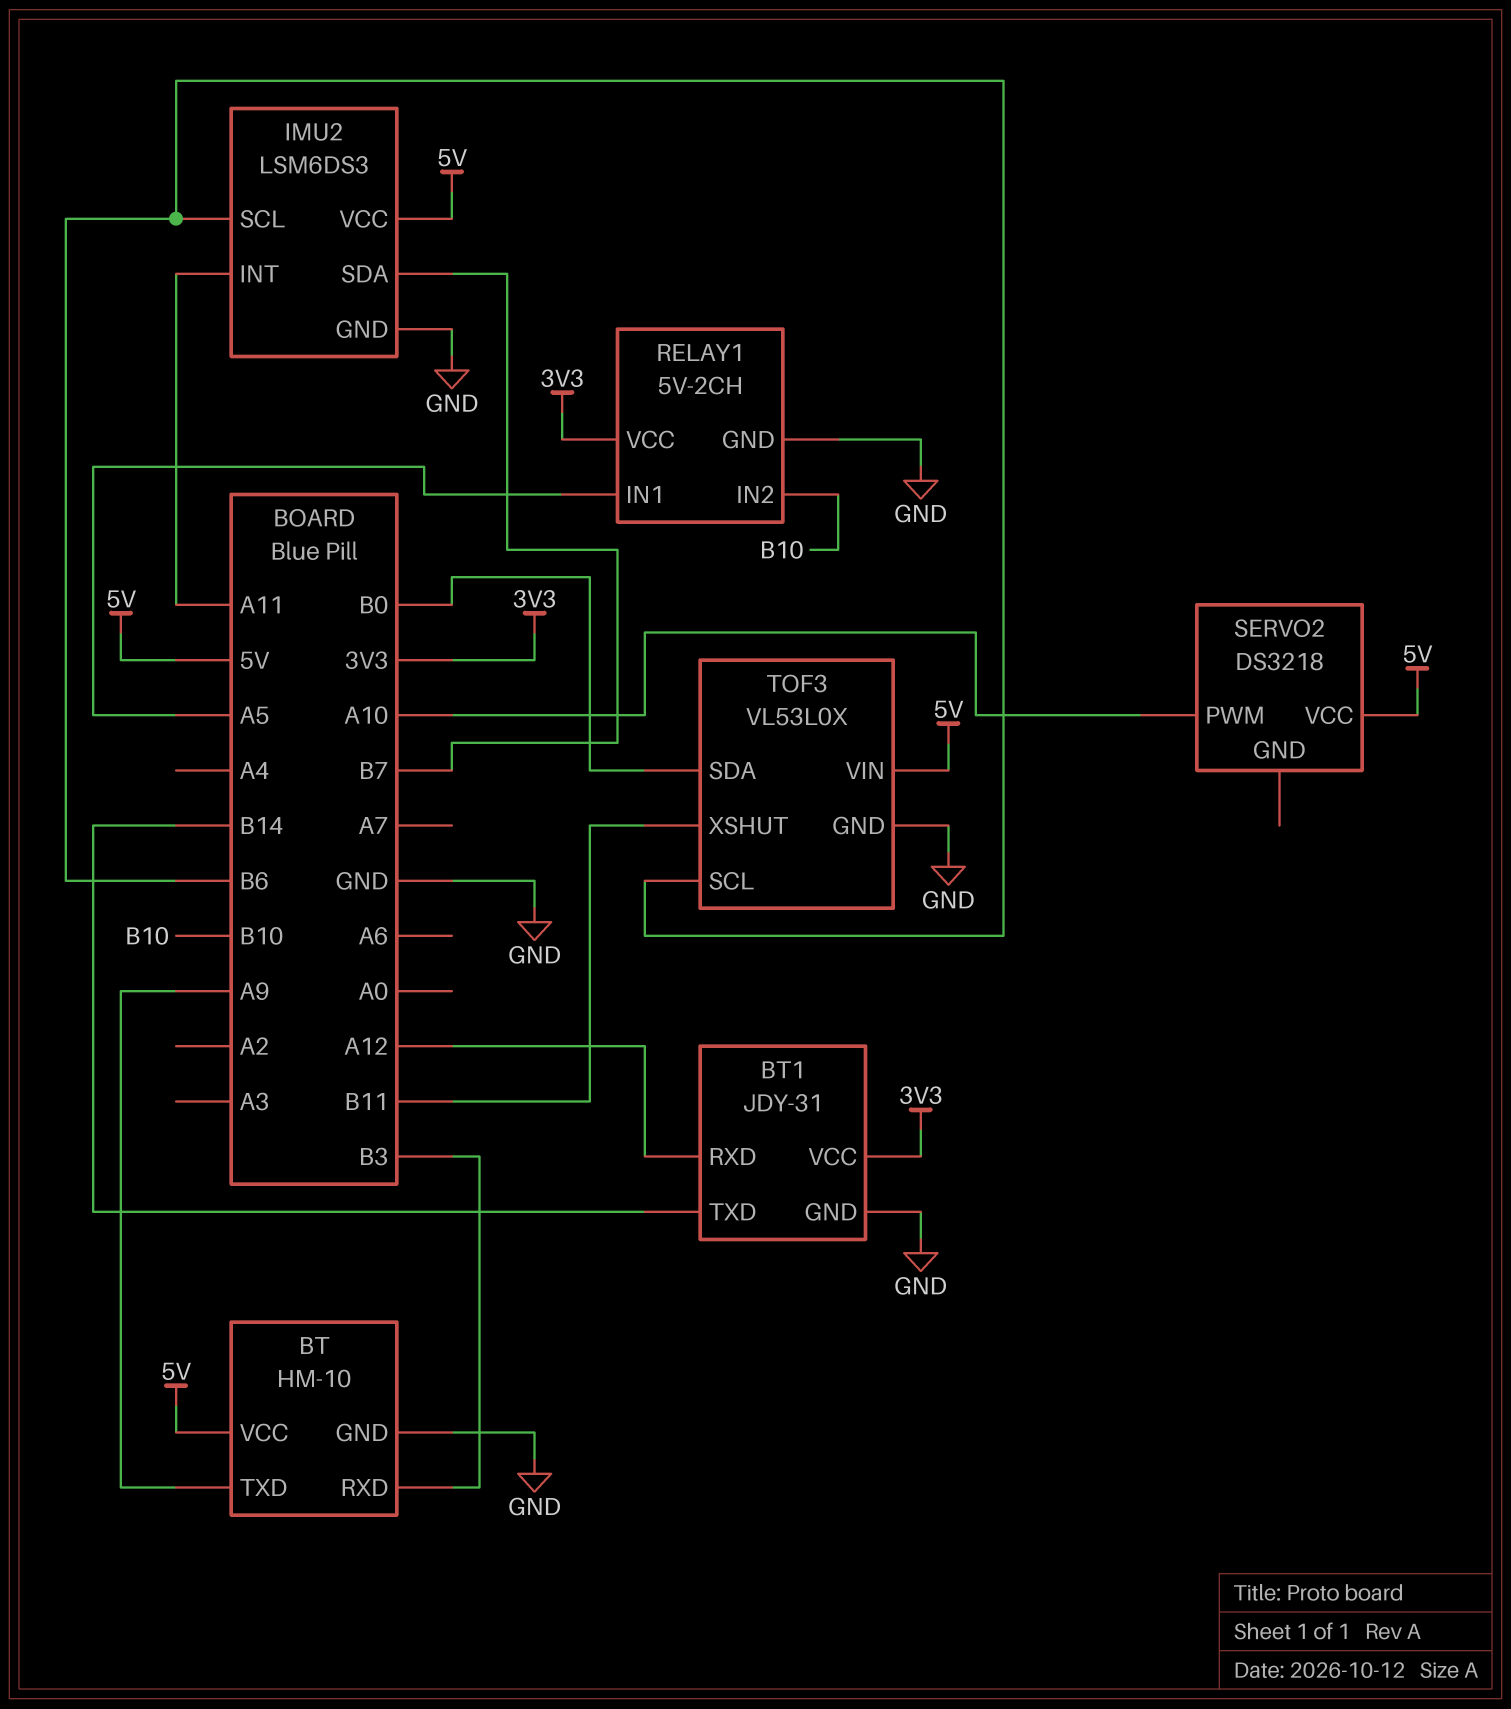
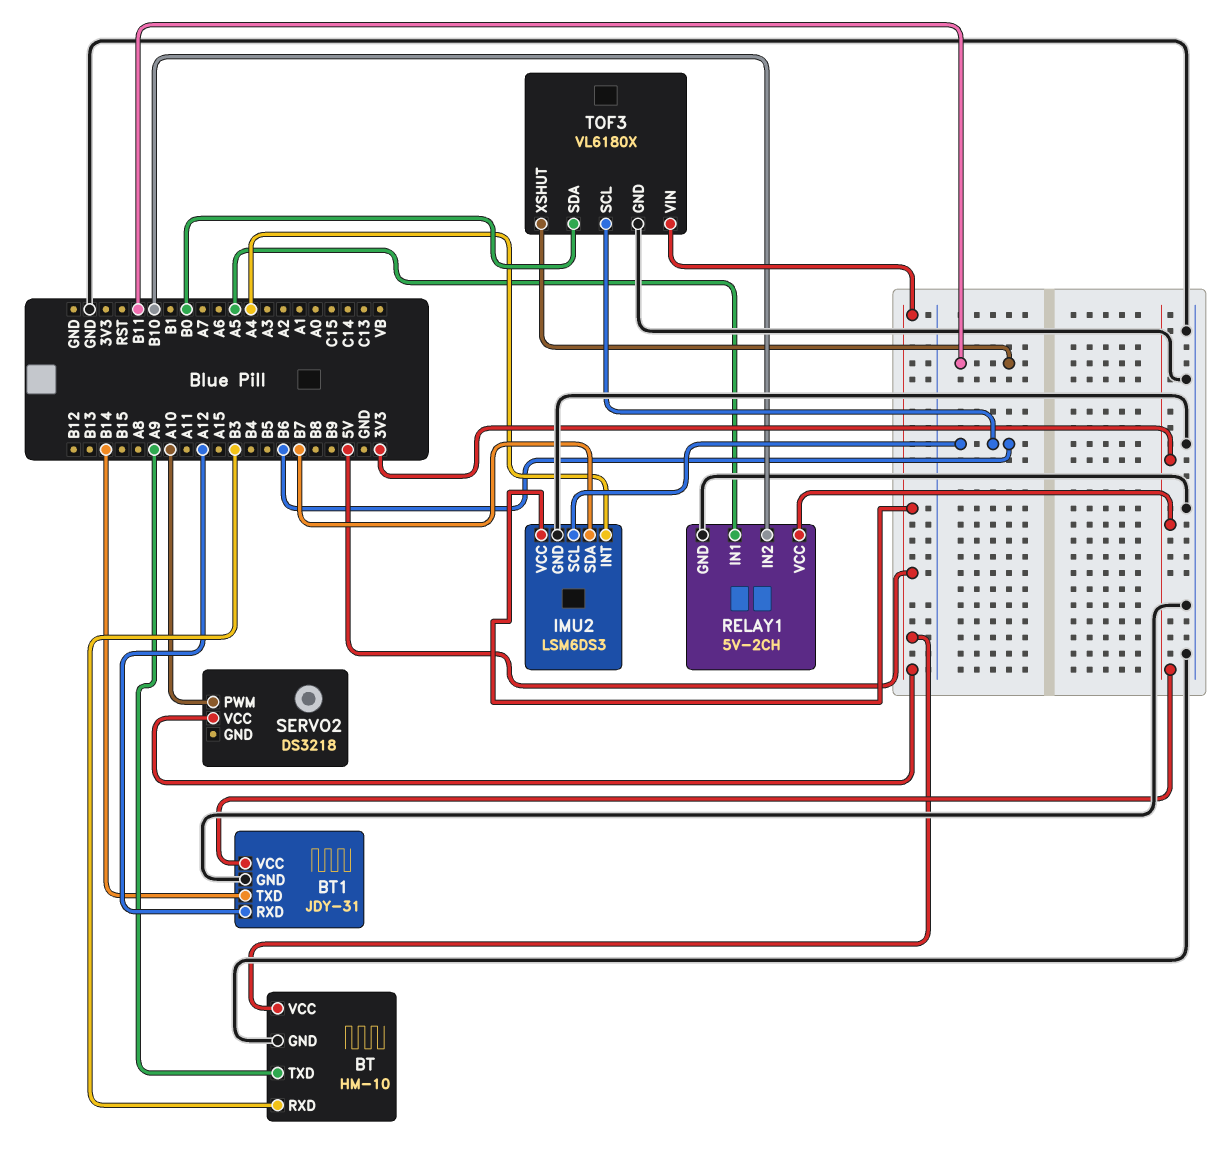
IMU2 pin INT: A11 -> A4
TOF3: VL53L0X -> VL6180X

